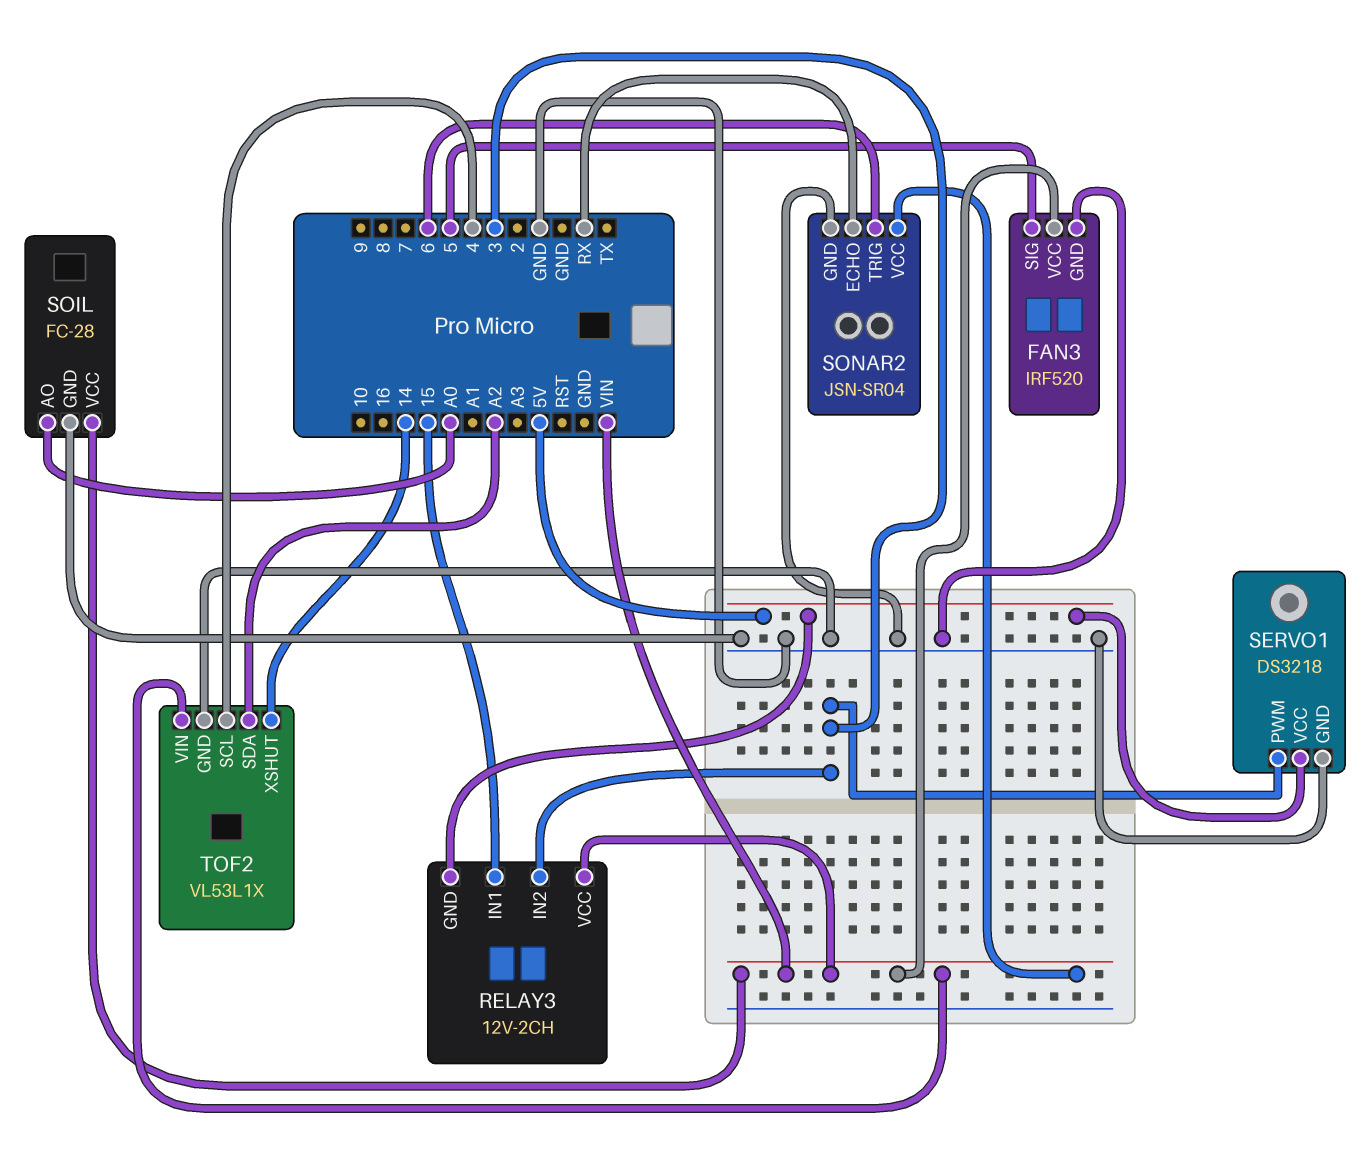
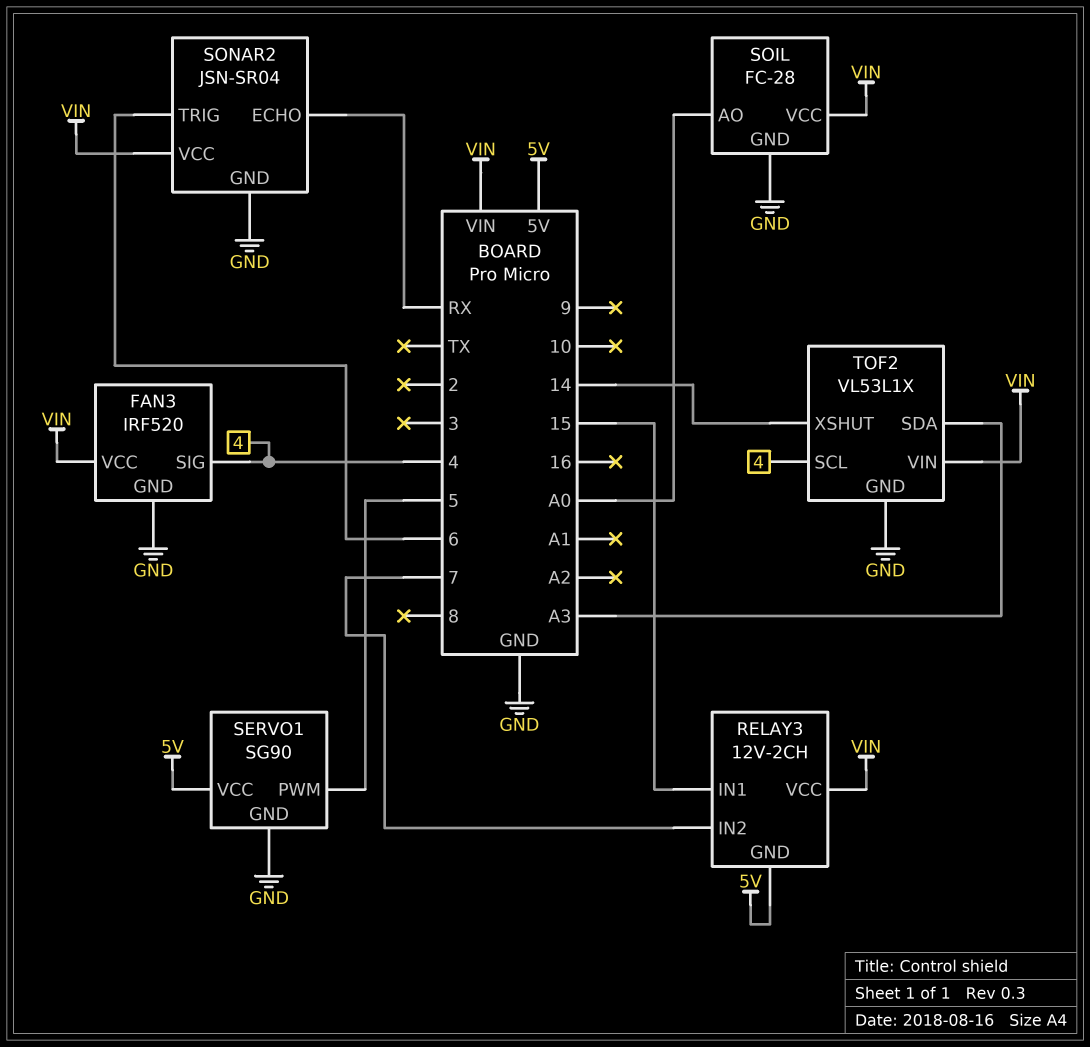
FAN3 pin SIG: 5 -> 4
RELAY3 pin IN2: 3 -> 7
SERVO1: DS3218 -> SG90
SERVO1 pin PWM: 3 -> 5
TOF2 pin SDA: A2 -> A3

